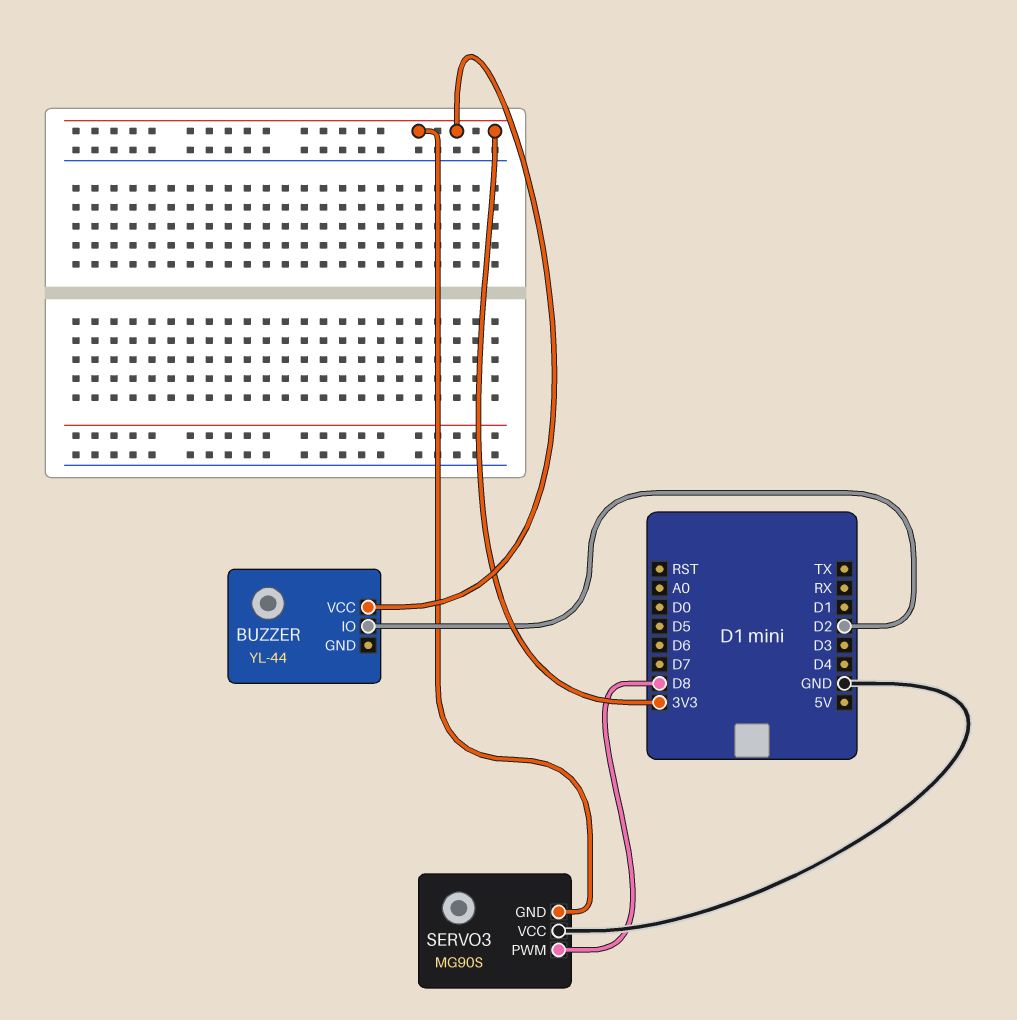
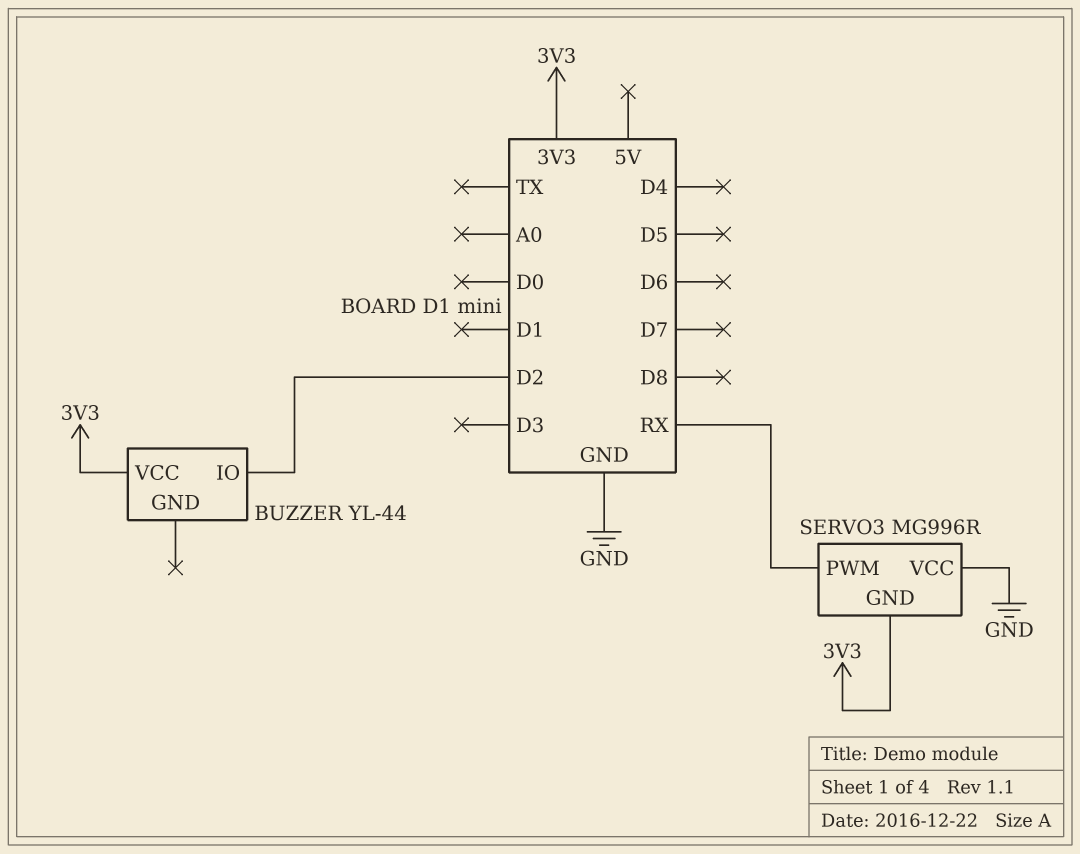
SERVO3: MG90S -> MG996R
SERVO3 pin PWM: D8 -> RX

